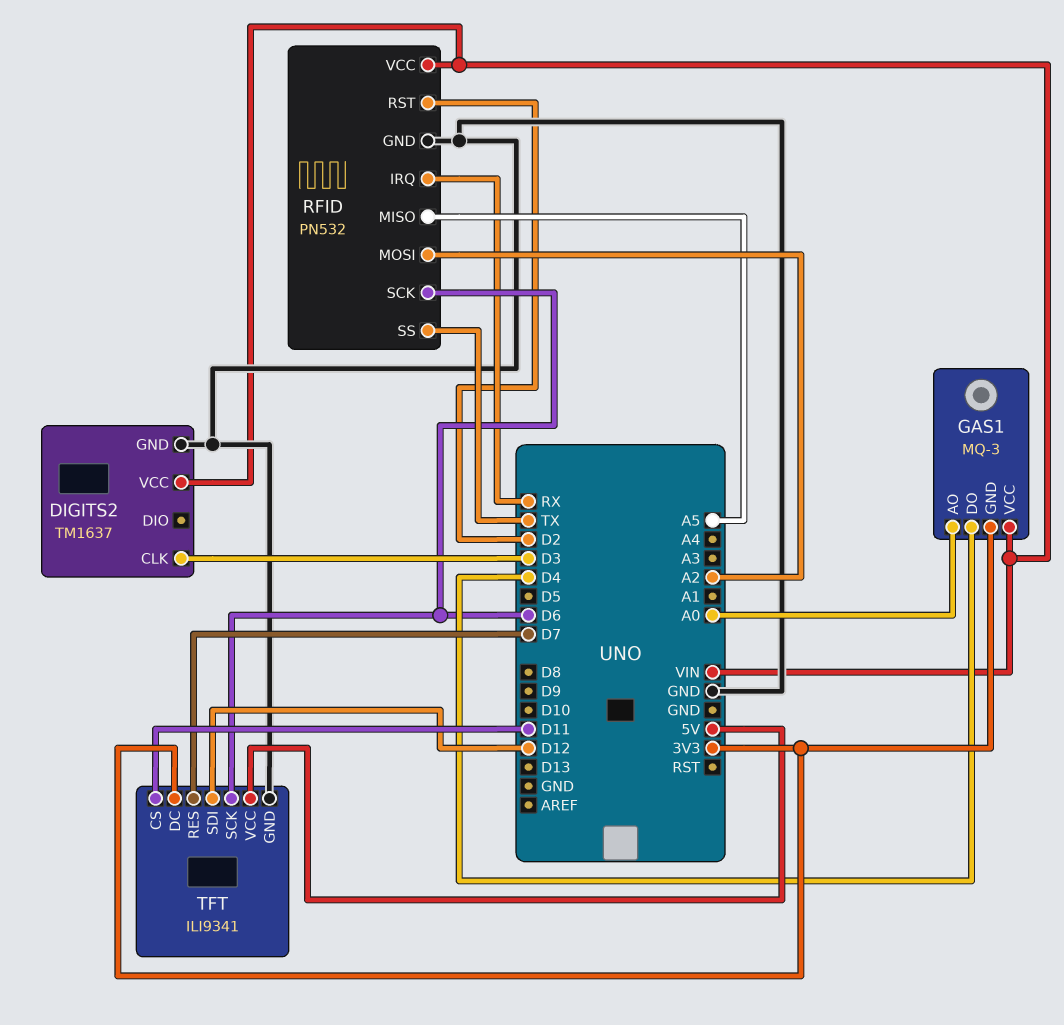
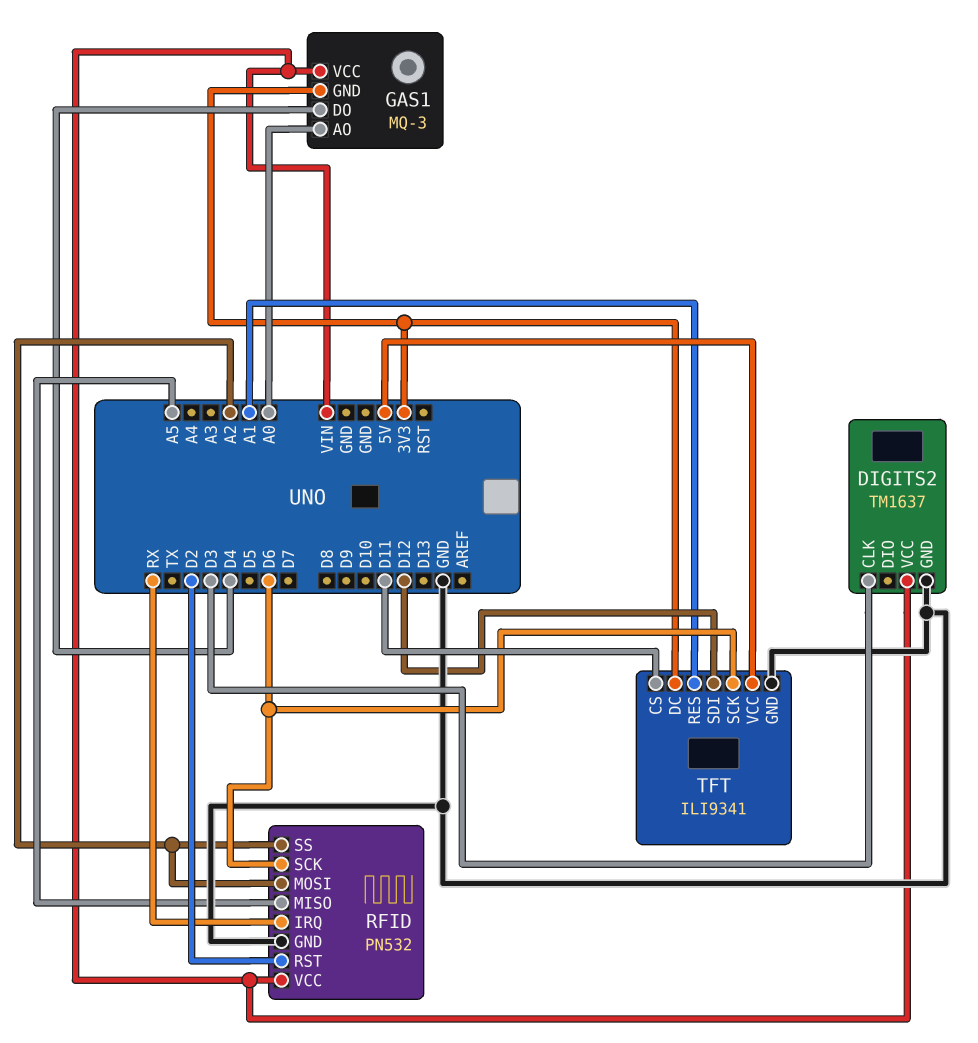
RFID pin SS: TX -> A2
TFT pin RES: D7 -> A1

